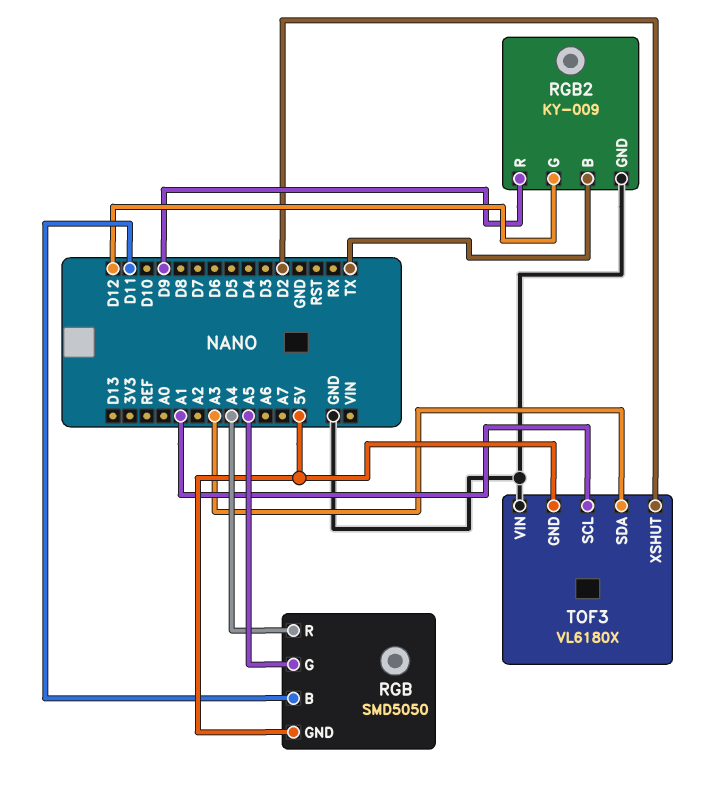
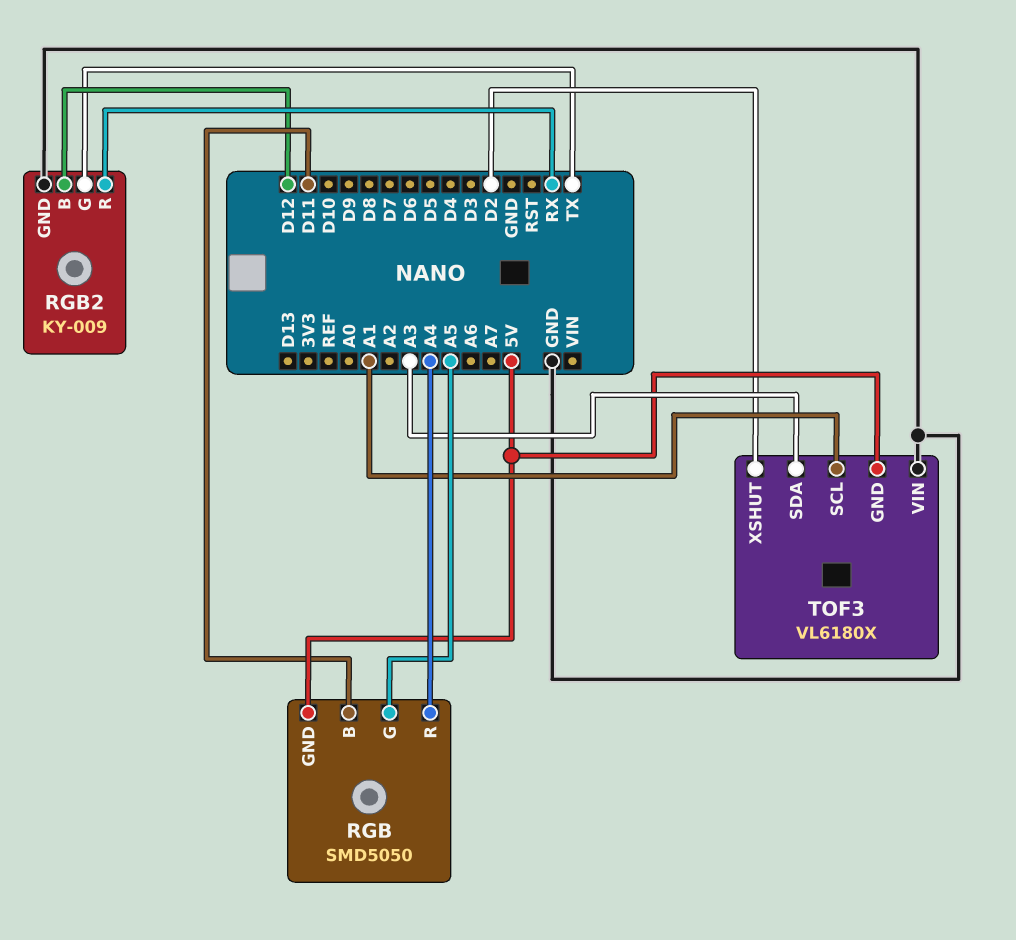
RGB2 pin B: TX -> D12
RGB2 pin G: D12 -> TX
RGB2 pin R: D9 -> RX

